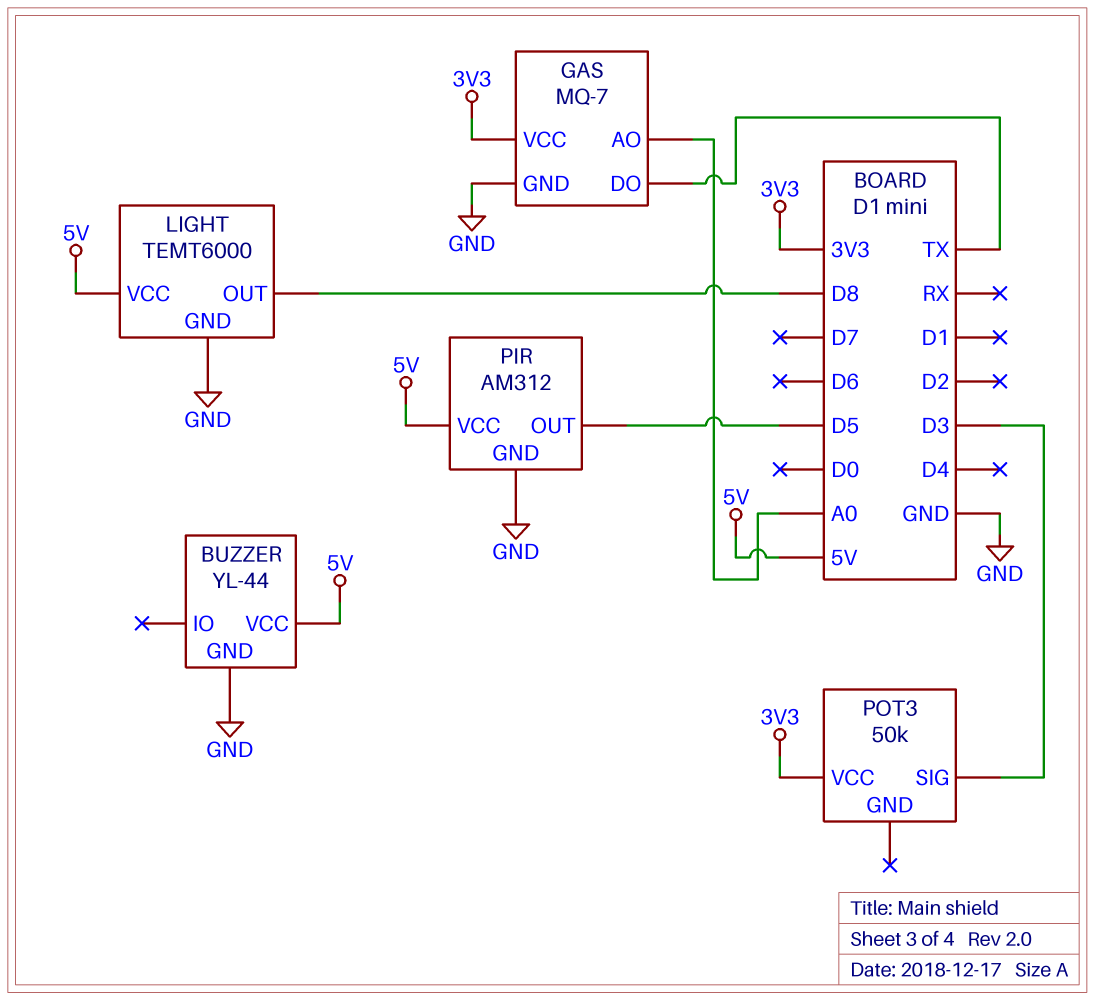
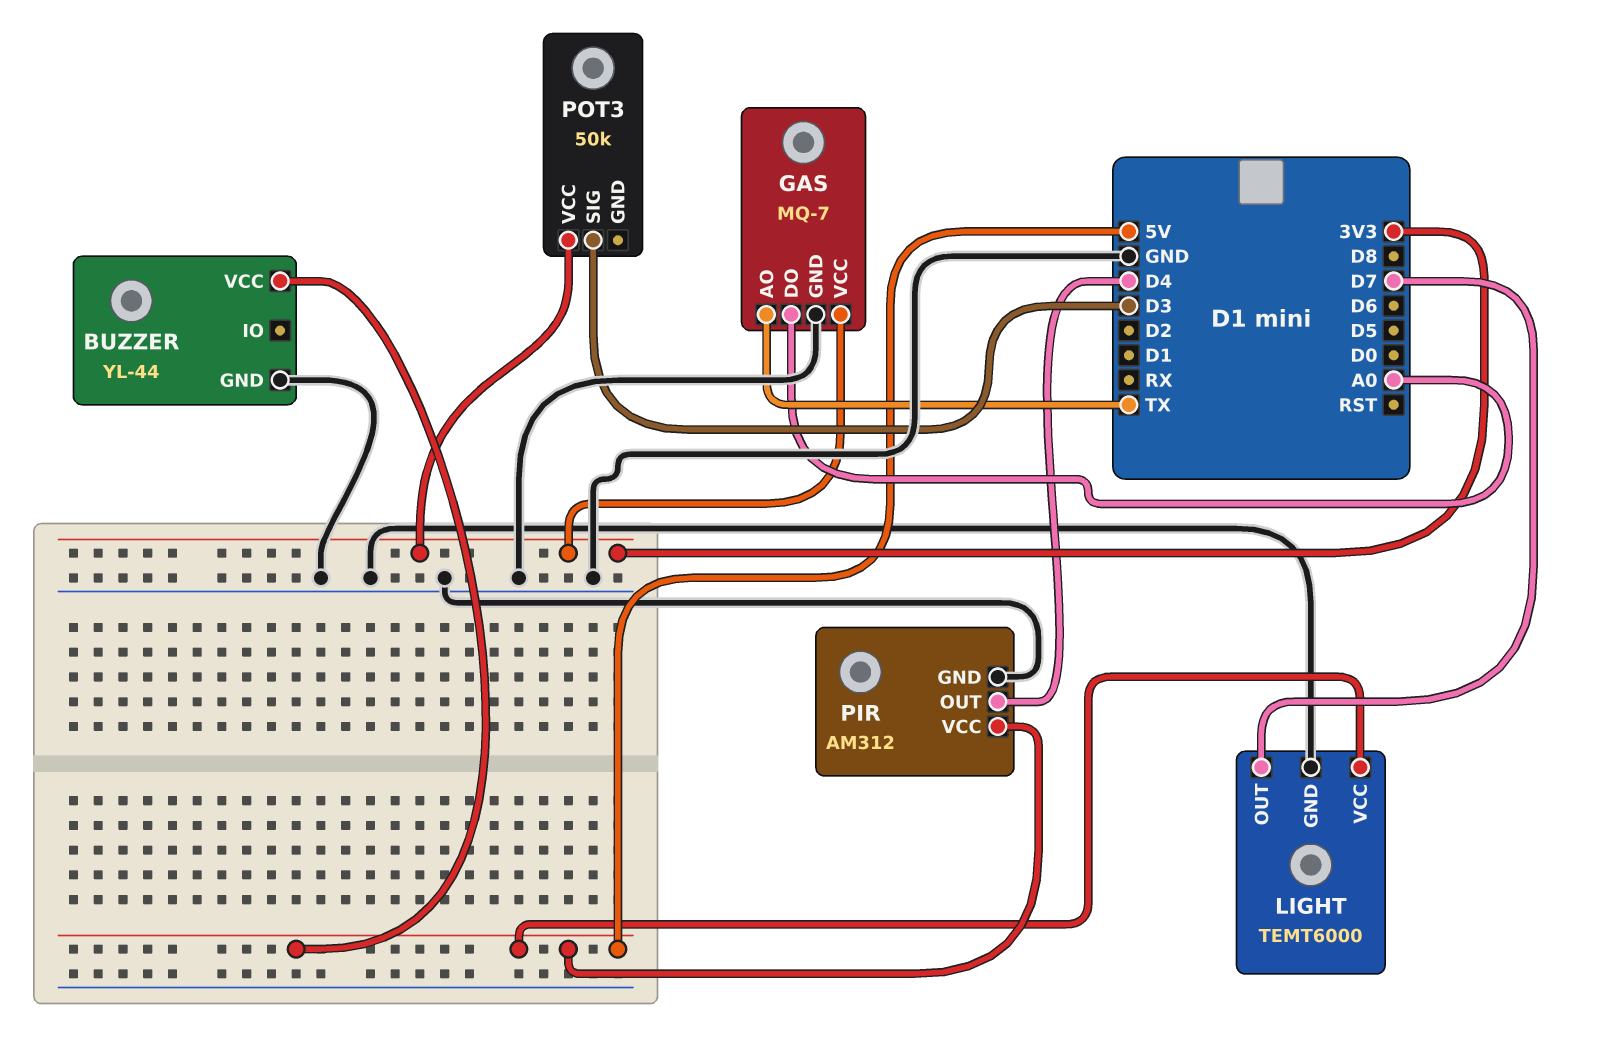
GAS pin AO: A0 -> TX
GAS pin DO: TX -> A0
LIGHT pin OUT: D8 -> D7
PIR pin OUT: D5 -> D4

